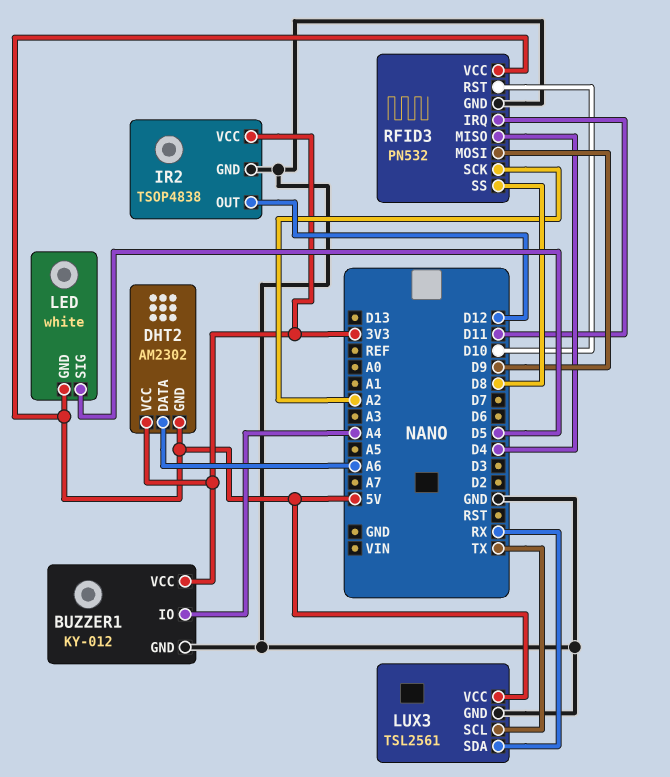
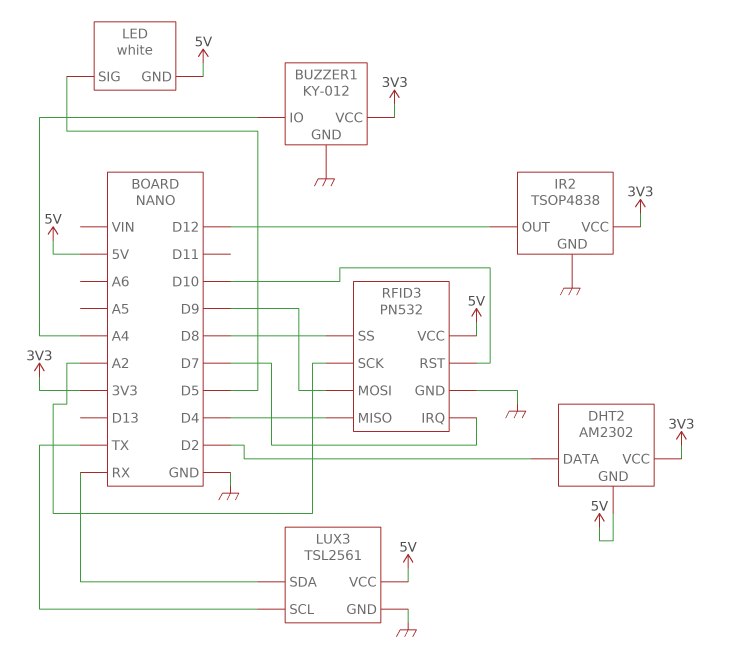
DHT2 pin DATA: A6 -> D2
RFID3 pin IRQ: D11 -> D7

